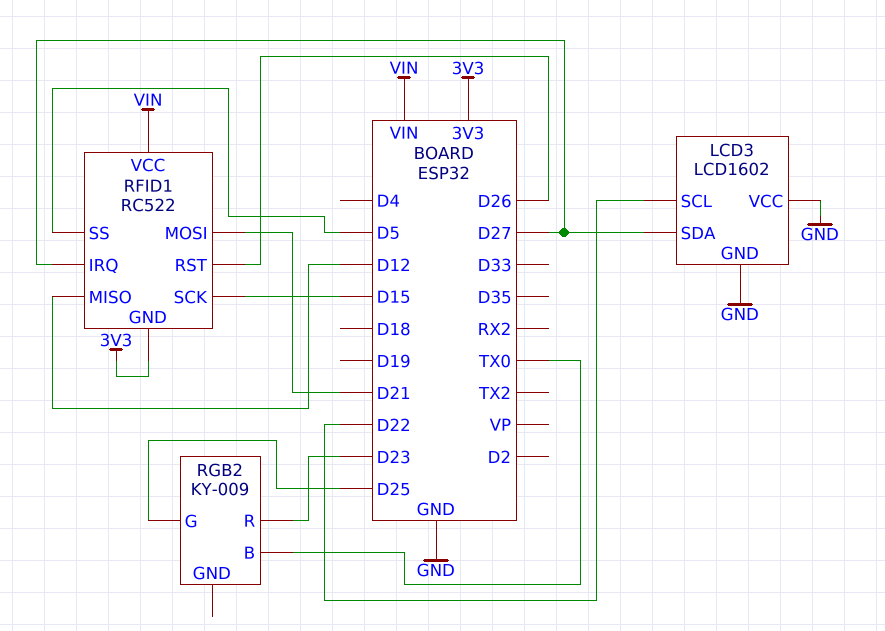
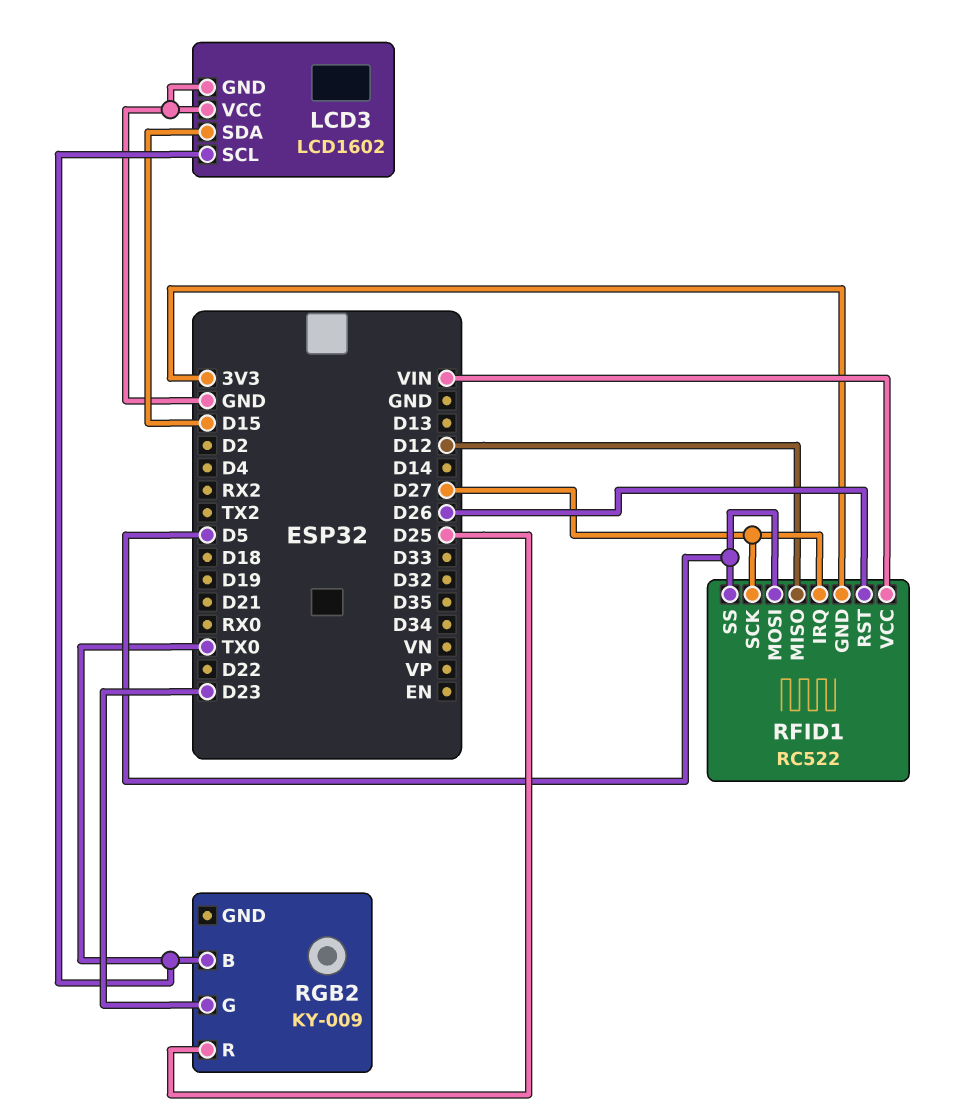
LCD3 pin SCL: D22 -> TX0
LCD3 pin SDA: D27 -> D15
RFID1 pin MOSI: D21 -> D5
RFID1 pin SCK: D15 -> D27
RGB2 pin G: D25 -> D23
RGB2 pin R: D23 -> D25

